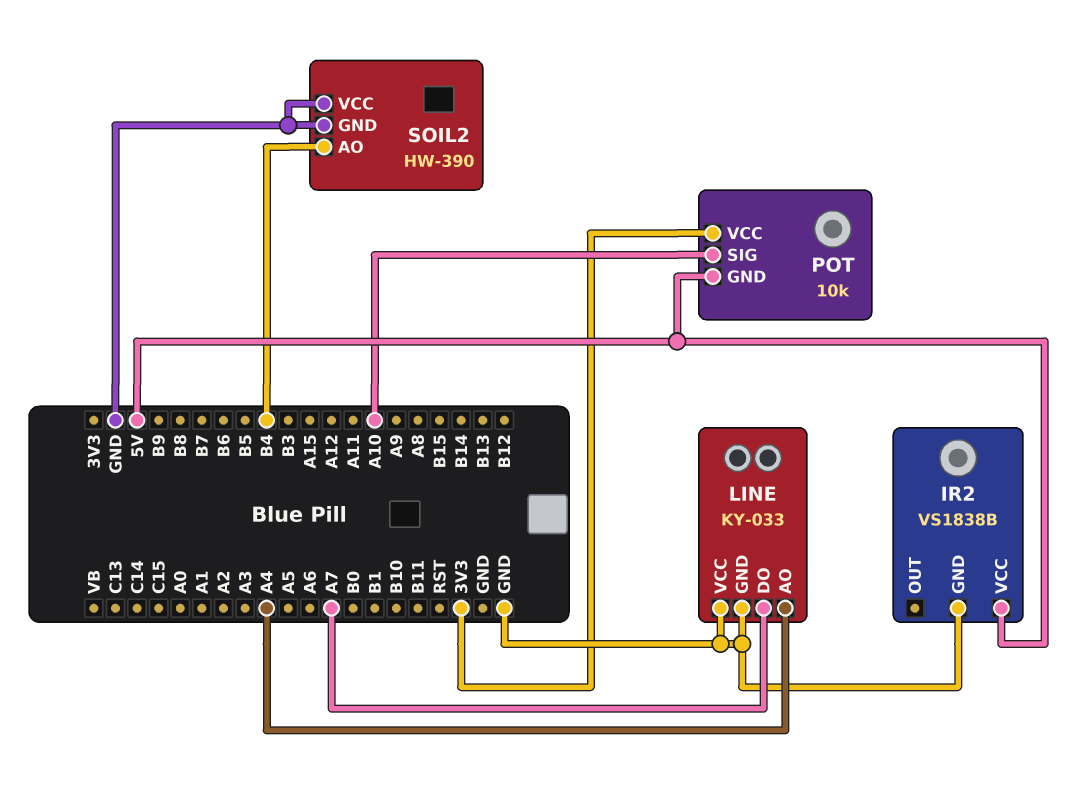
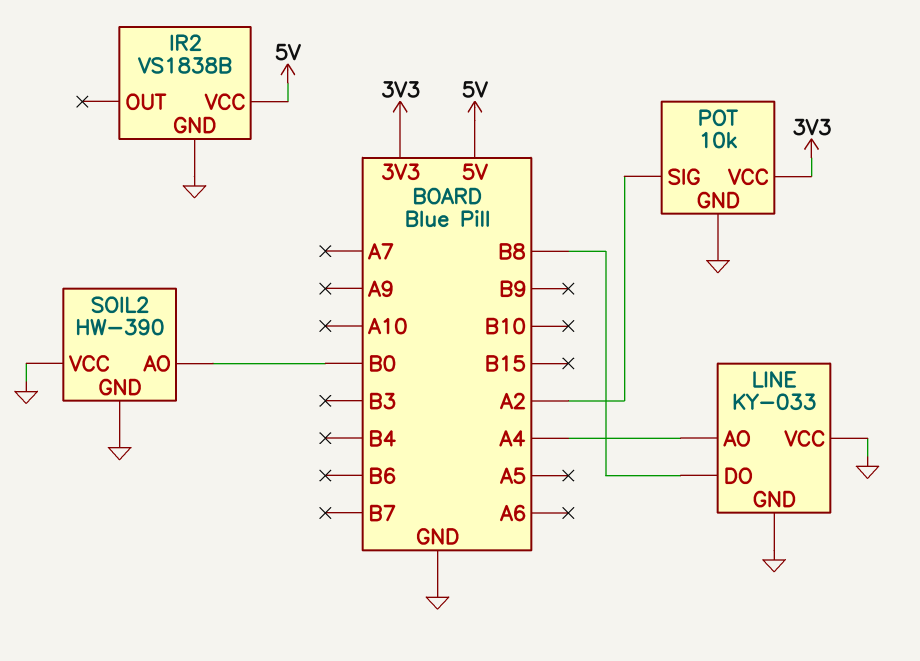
LINE pin DO: A7 -> B8
POT pin GND: 5V -> GND
POT pin SIG: A10 -> A2
SOIL2 pin AO: B4 -> B0

